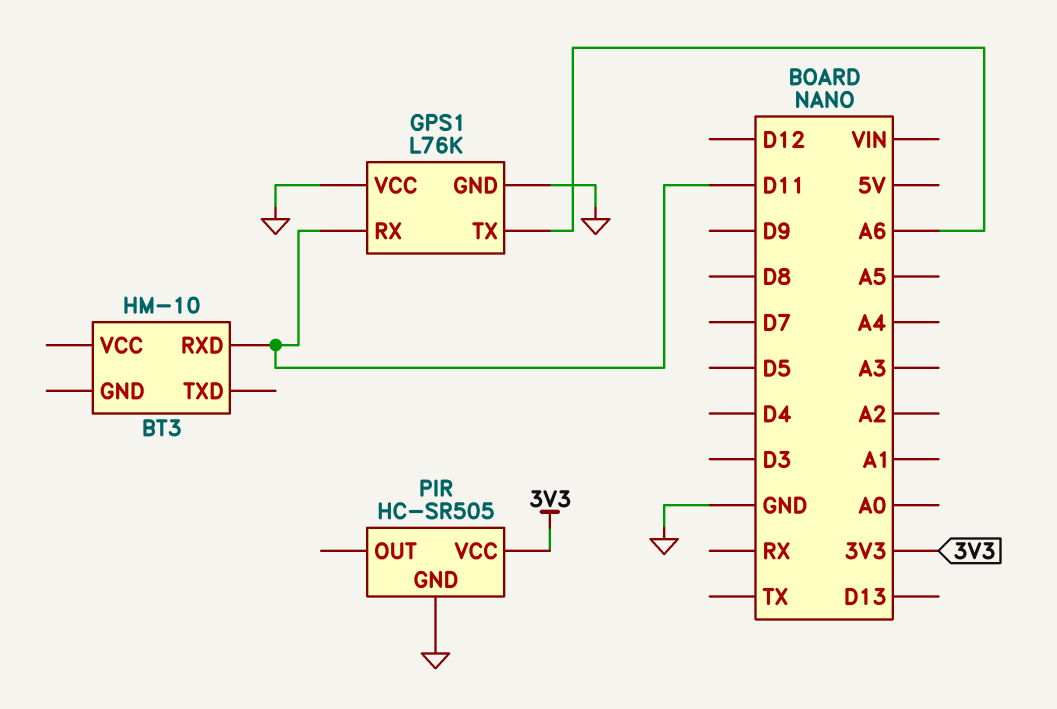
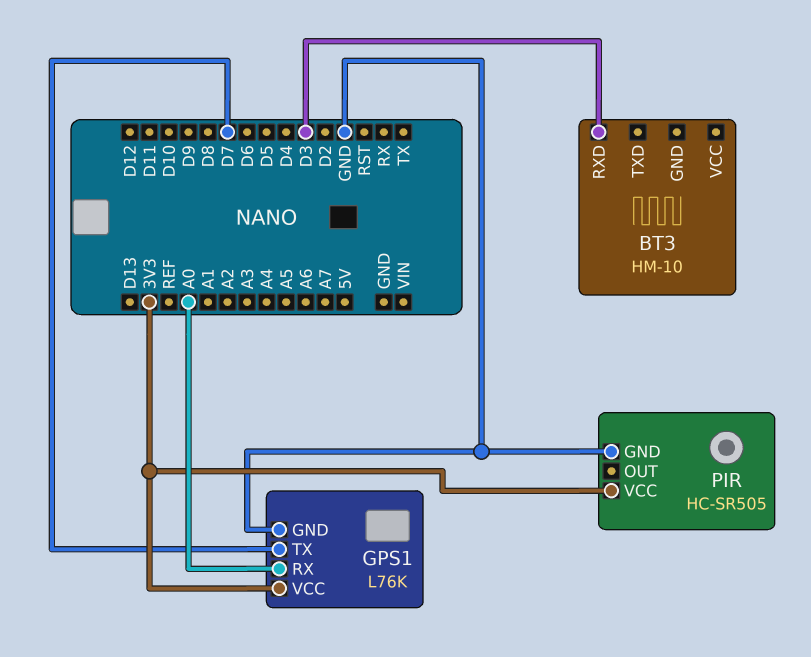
BT3 pin RXD: D11 -> D3
GPS1 pin RX: D11 -> A0
GPS1 pin TX: A6 -> D7
GPS1 pin VCC: GND -> 3V3

